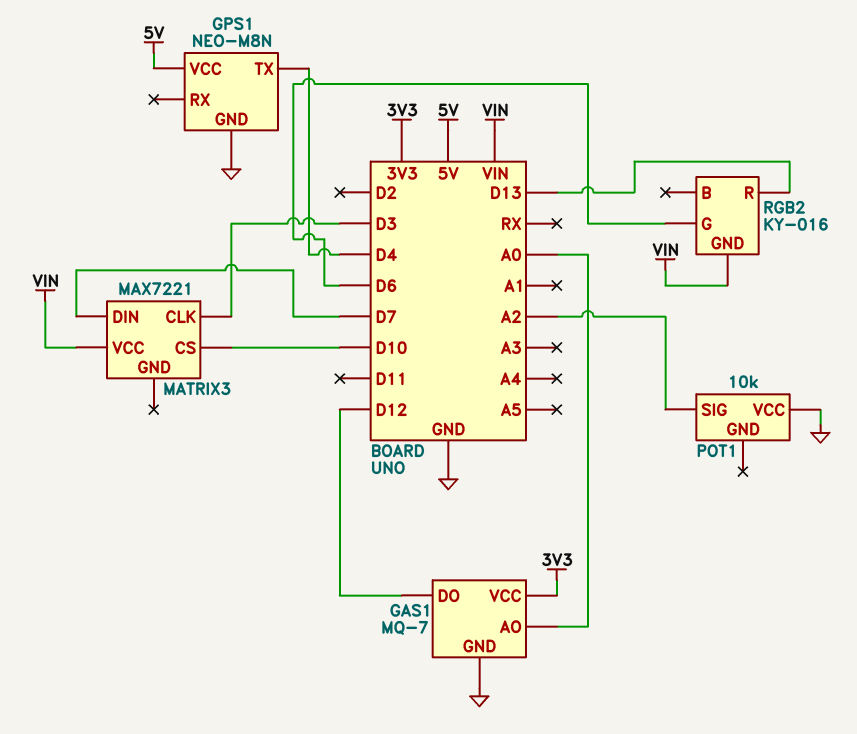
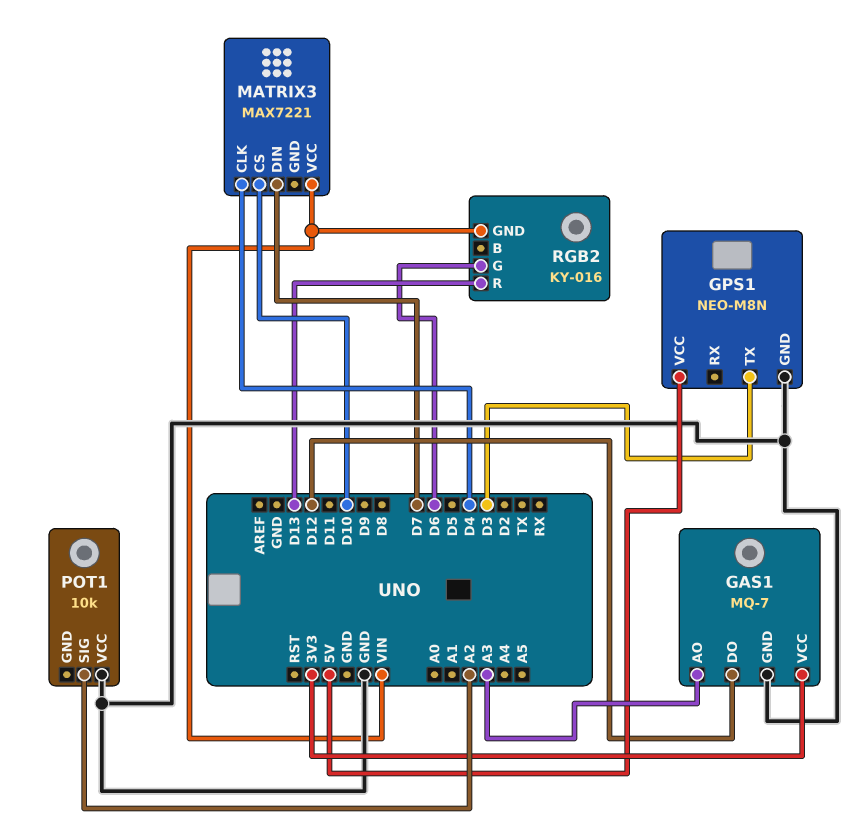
GAS1 pin AO: A0 -> A3
GPS1 pin TX: D4 -> D3
MATRIX3 pin CLK: D3 -> D4

